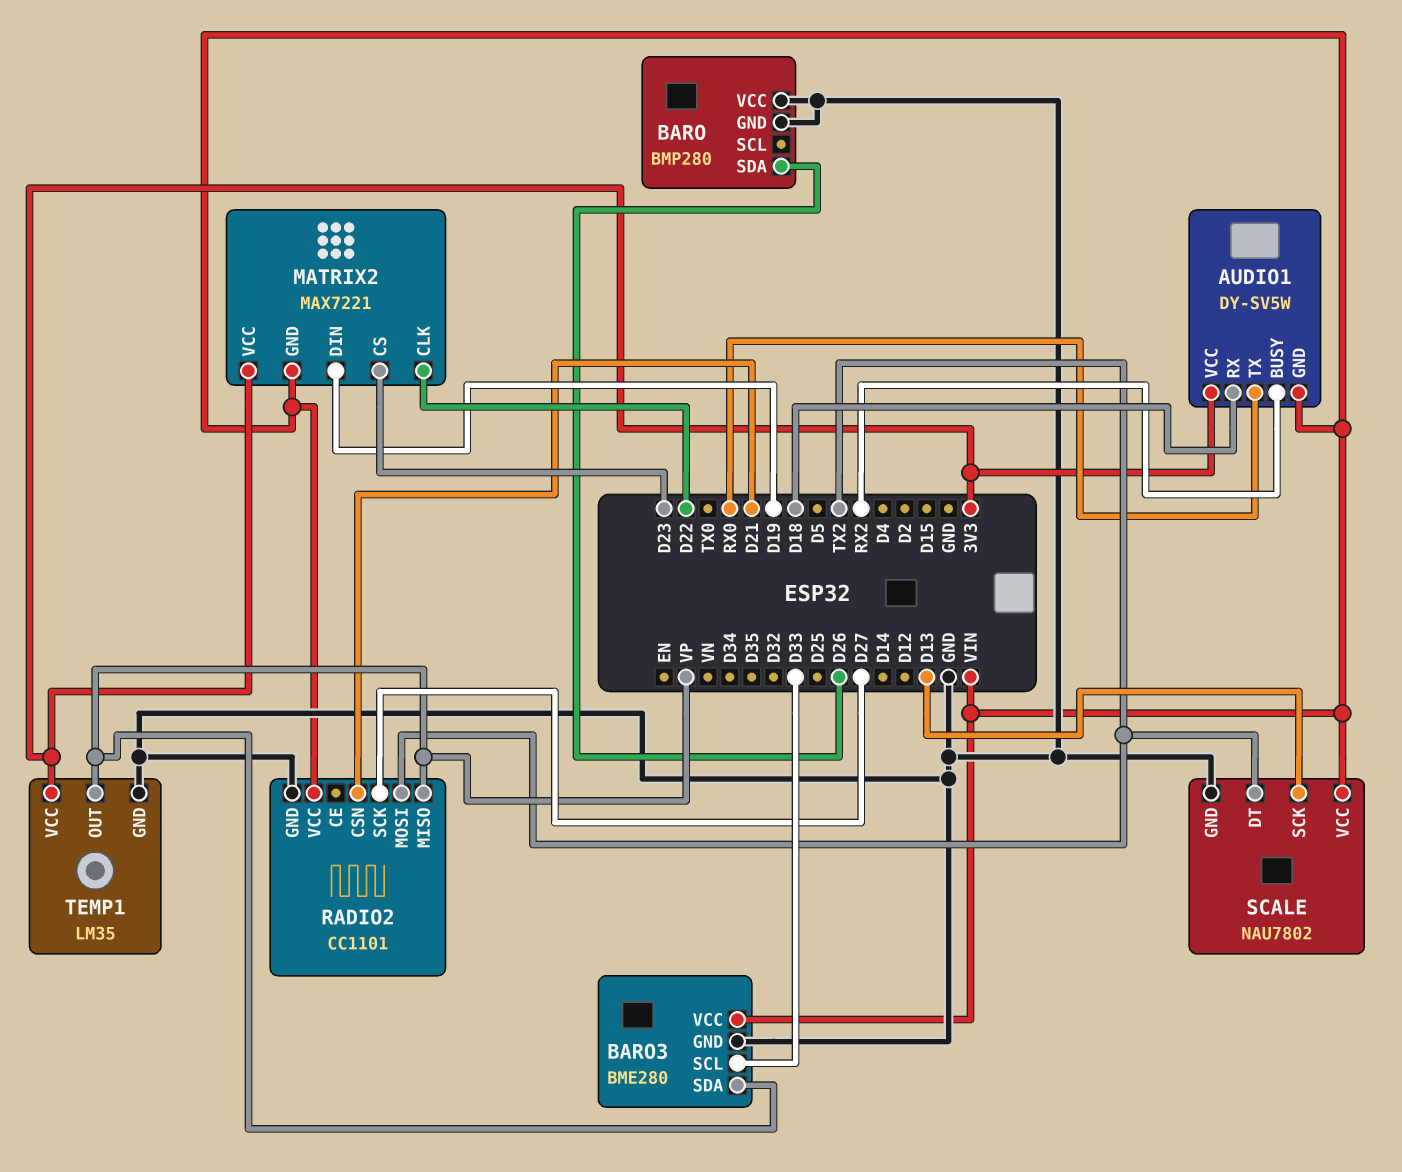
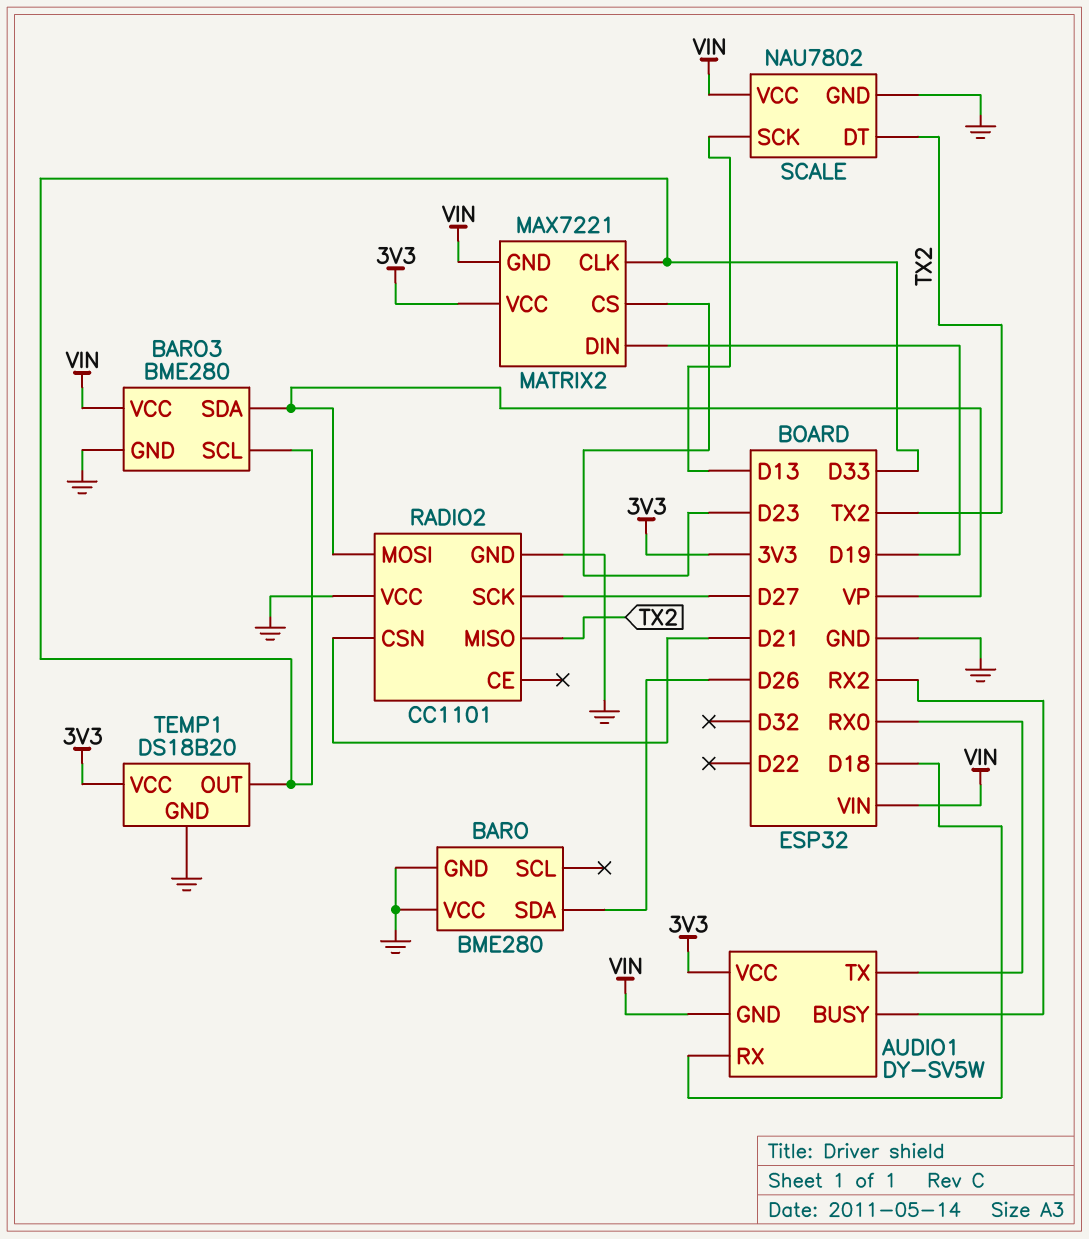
BARO: BMP280 -> BME280
MATRIX2 pin CLK: D22 -> D33
RADIO2 pin MISO: VP -> TX2
RADIO2 pin MOSI: TX2 -> VP
RADIO2 pin VCC: VIN -> GND
TEMP1: LM35 -> DS18B20
TEMP1 pin OUT: VP -> D33

